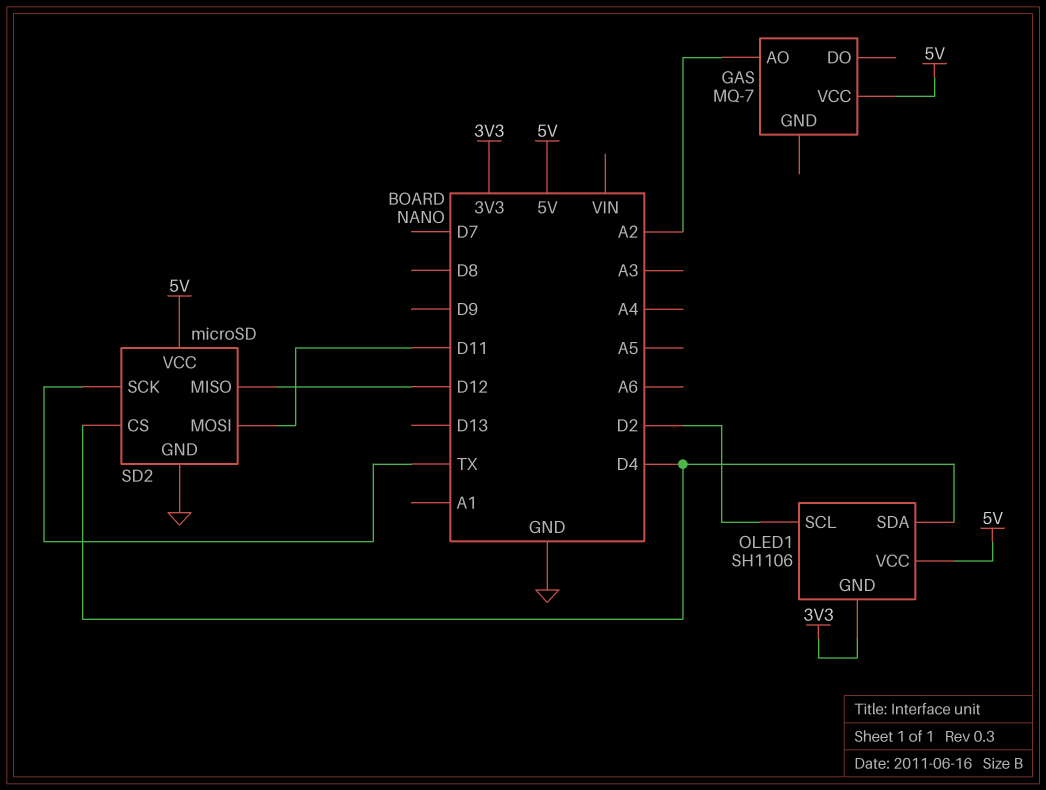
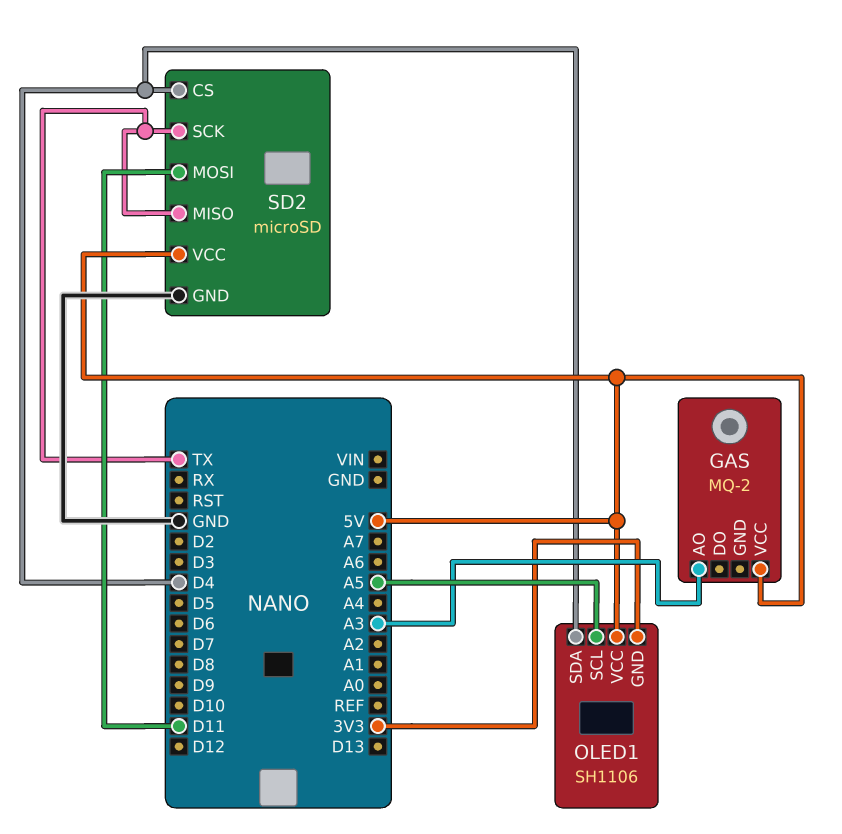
GAS: MQ-7 -> MQ-2
GAS pin AO: A2 -> A3
OLED1 pin SCL: D2 -> A5
SD2 pin MISO: D12 -> TX

